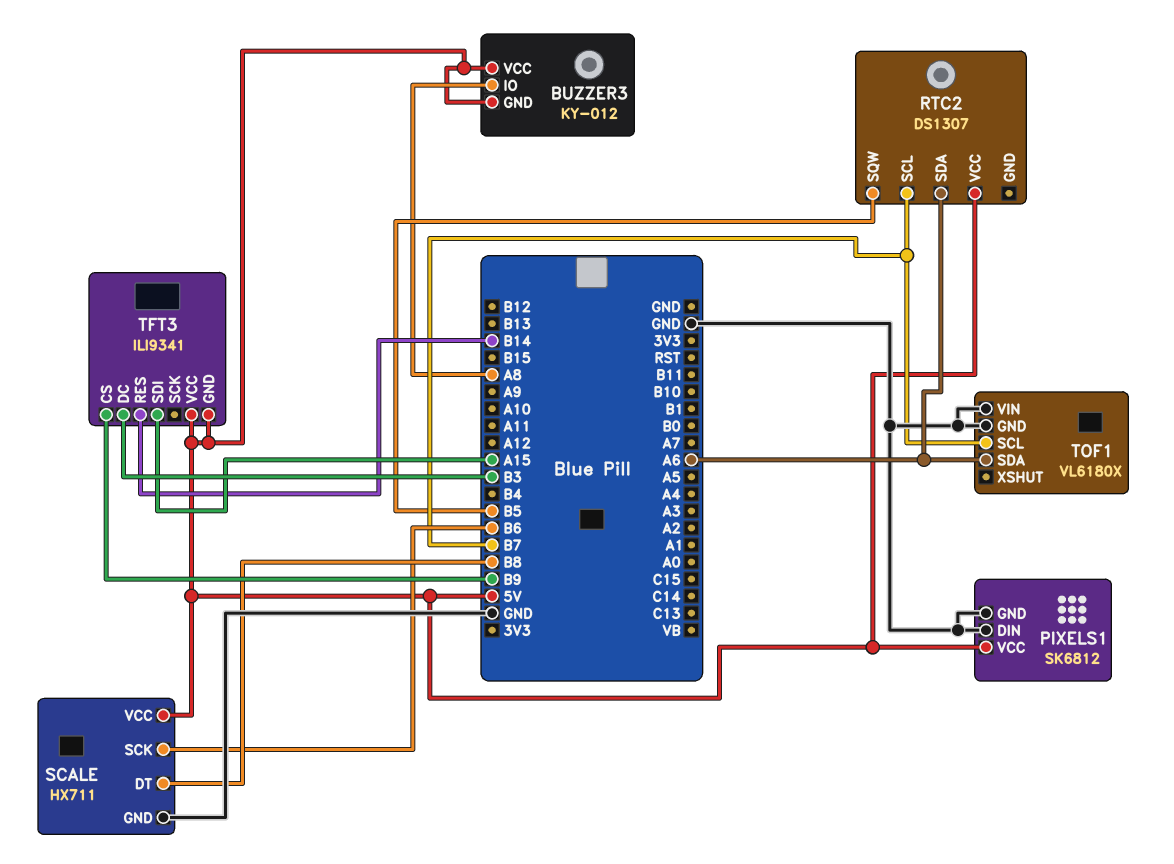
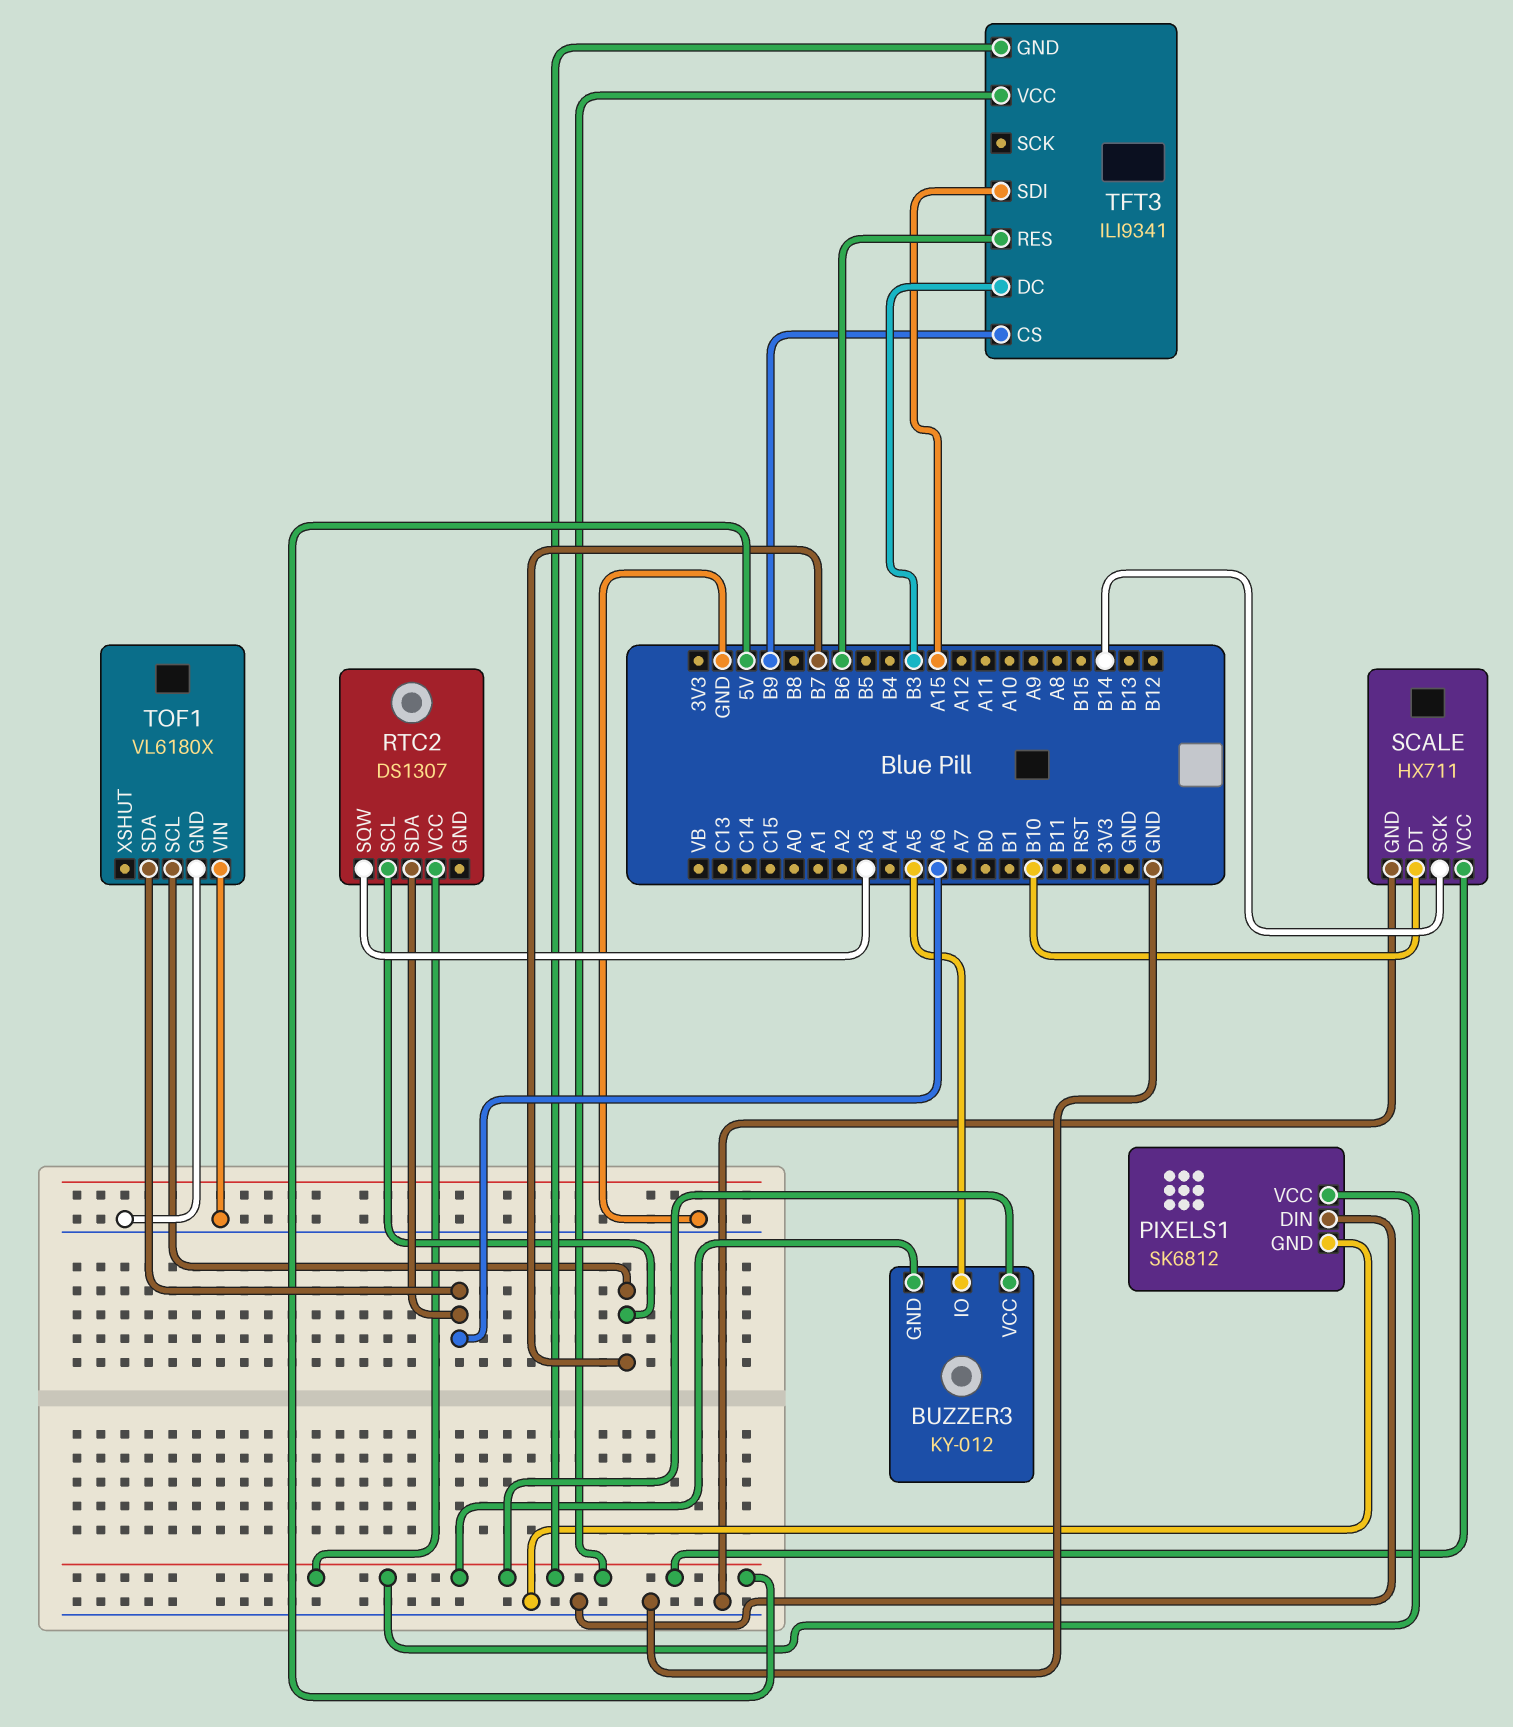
BUZZER3 pin IO: A8 -> A5
RTC2 pin SQW: B5 -> A3
SCALE pin DT: B8 -> B10
SCALE pin SCK: B6 -> B14
TFT3 pin RES: B14 -> B6

